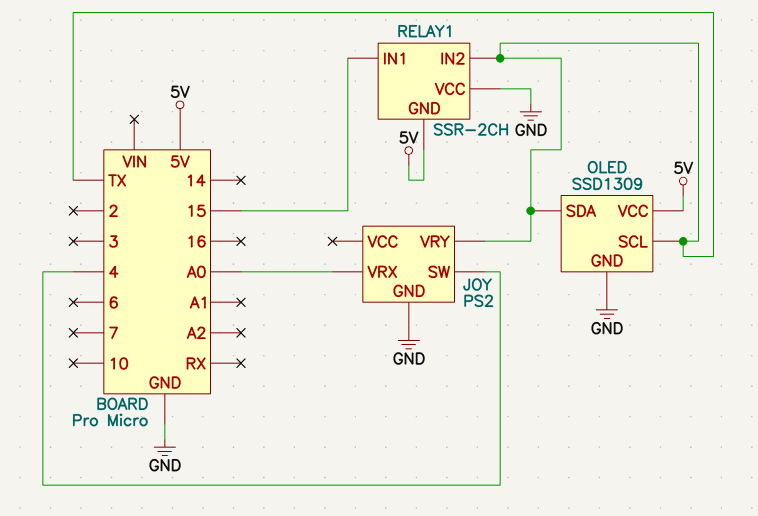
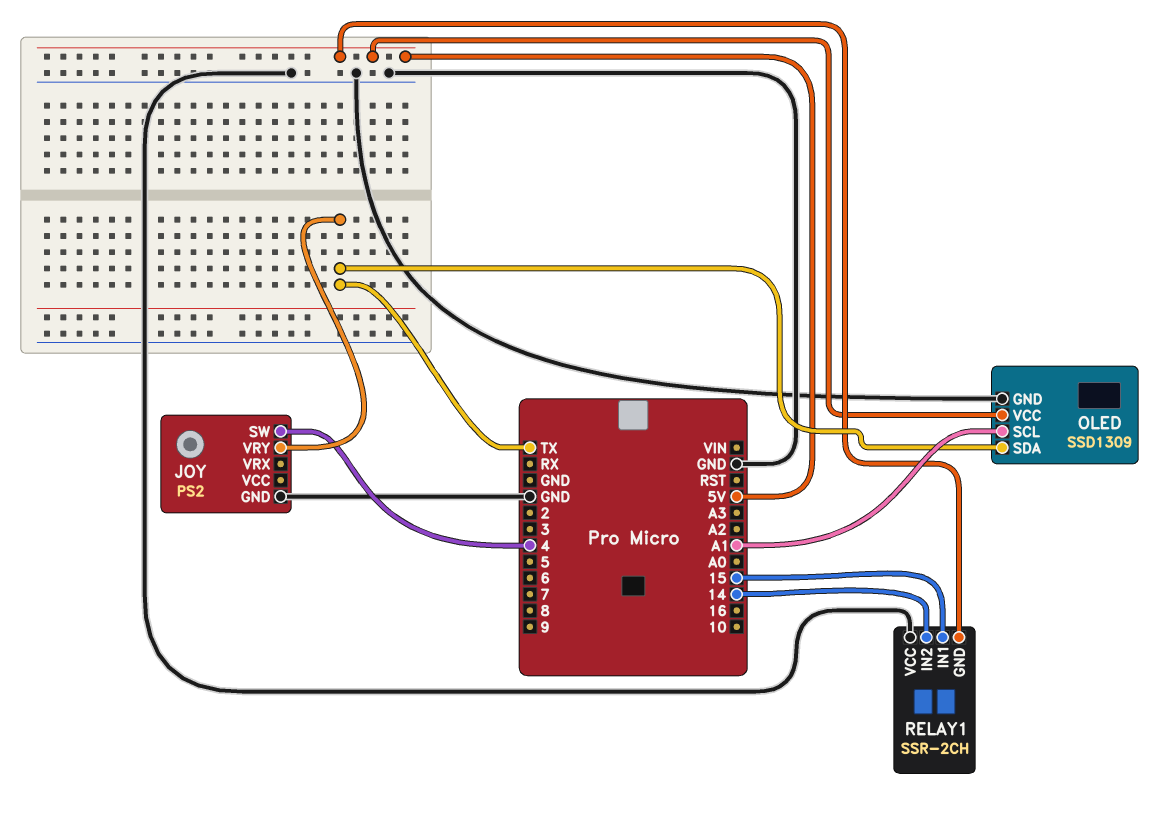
JOY pin VRX: A0 -> none
OLED pin SCL: TX -> A1
RELAY1 pin IN2: TX -> 14

